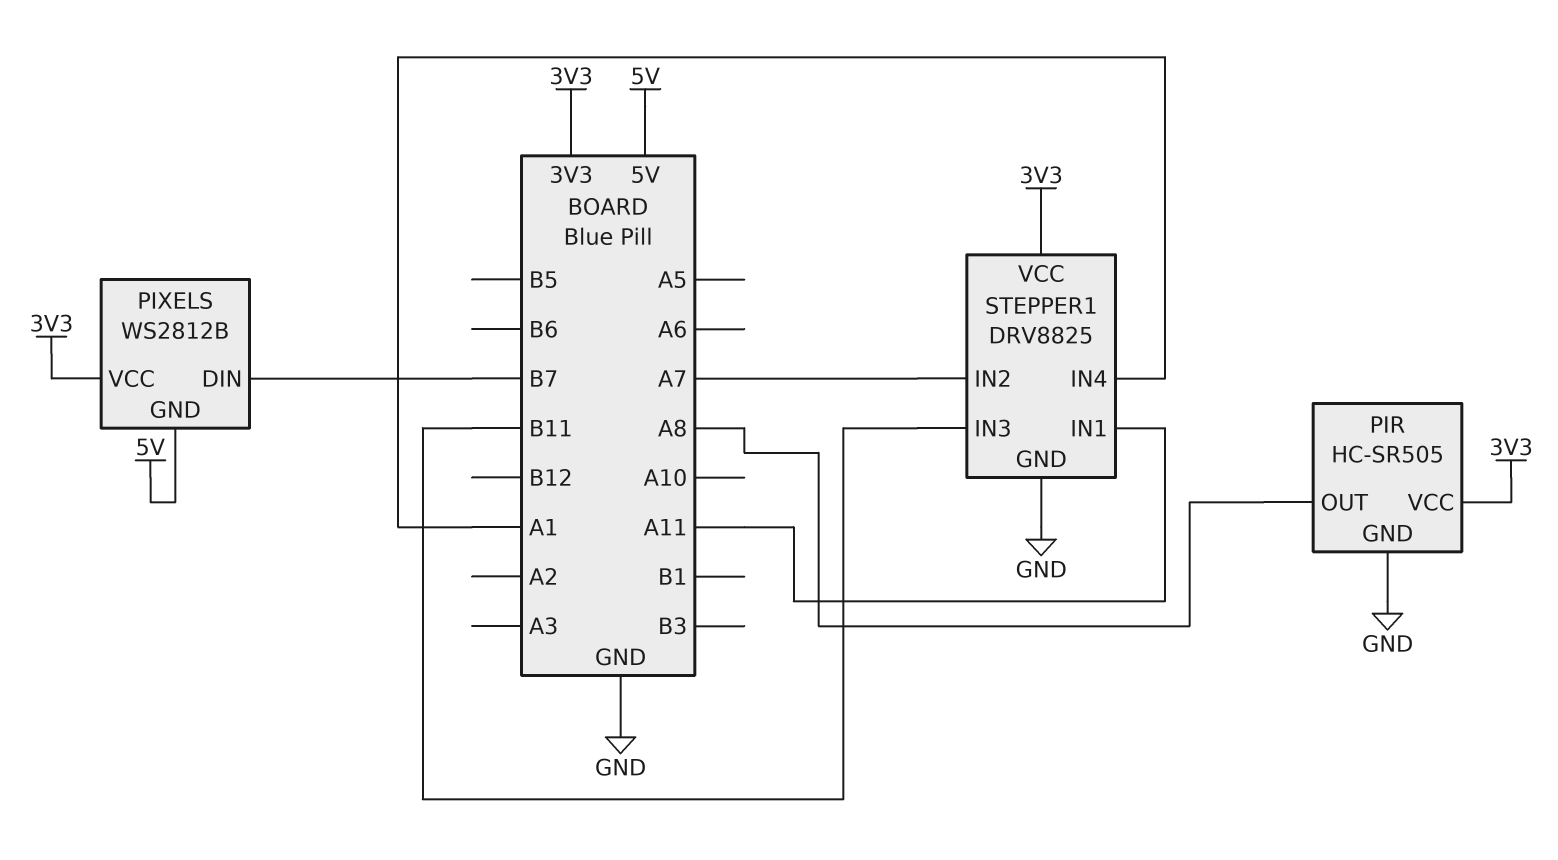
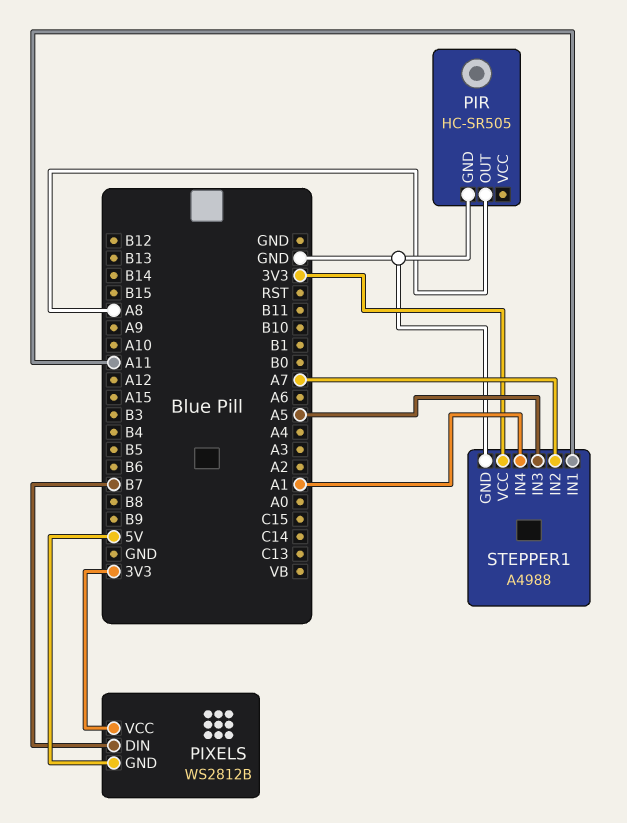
PIR pin VCC: 3V3 -> none
STEPPER1: DRV8825 -> A4988
STEPPER1 pin IN3: B11 -> A5

